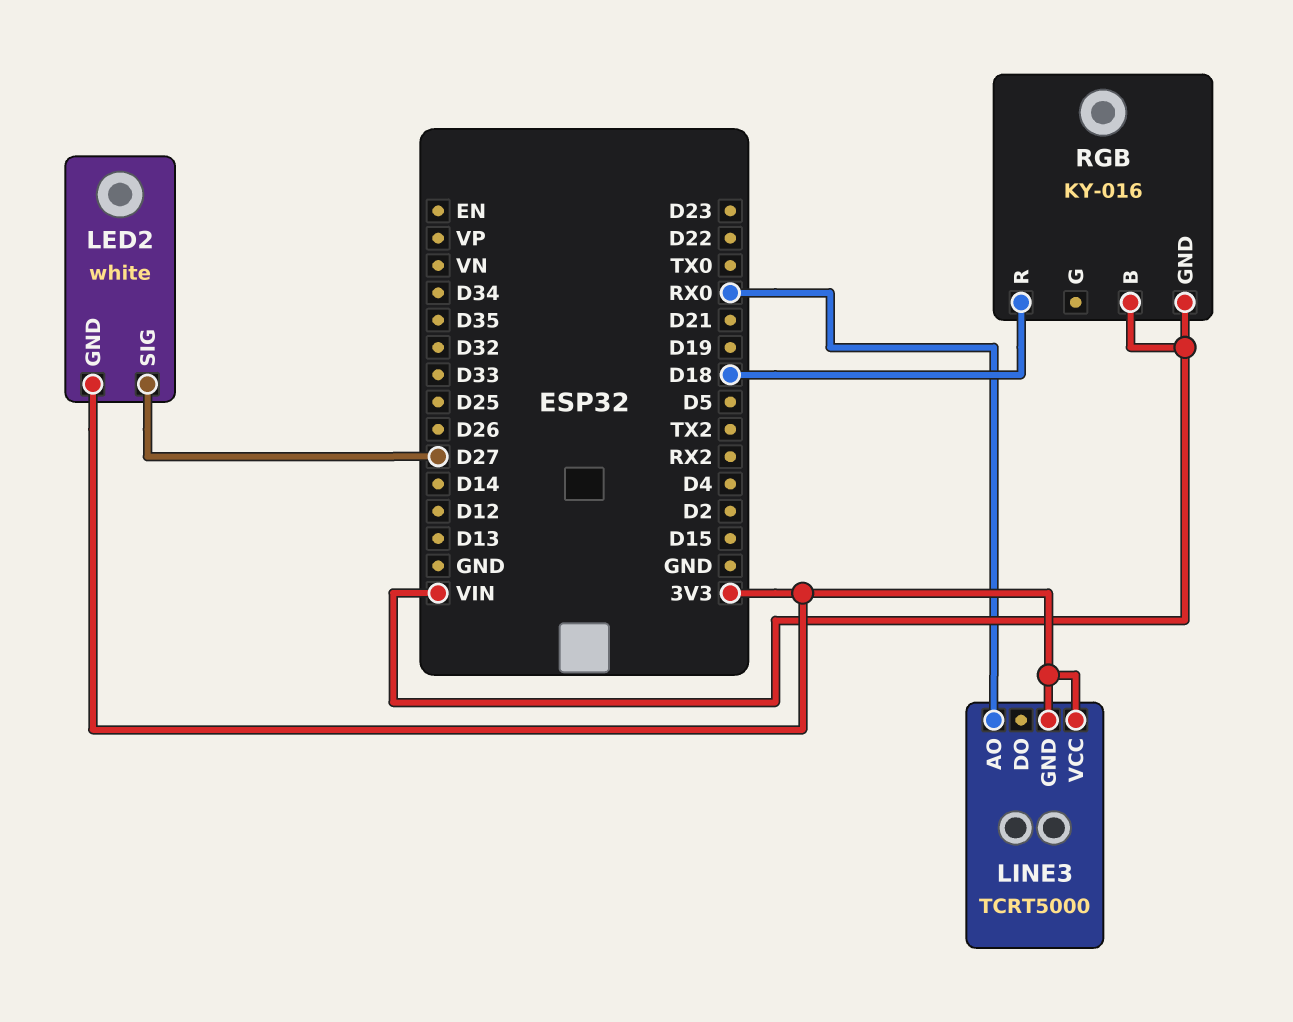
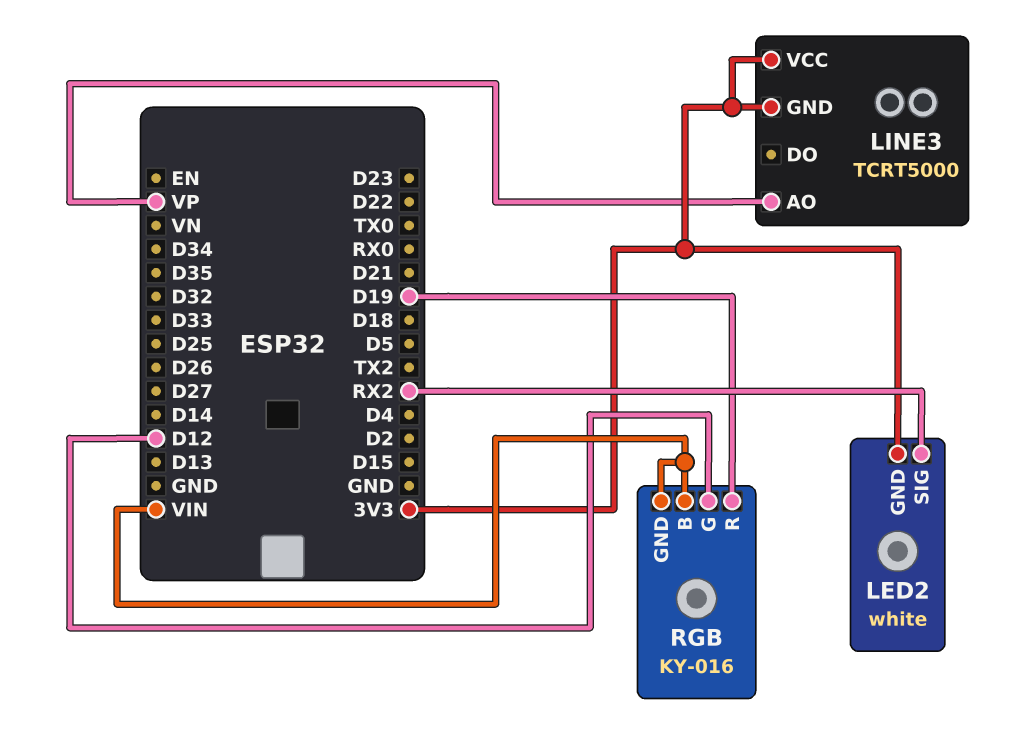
LED2 pin SIG: D27 -> RX2
LINE3 pin AO: RX0 -> VP
RGB pin G: none -> D12
RGB pin R: D18 -> D19

